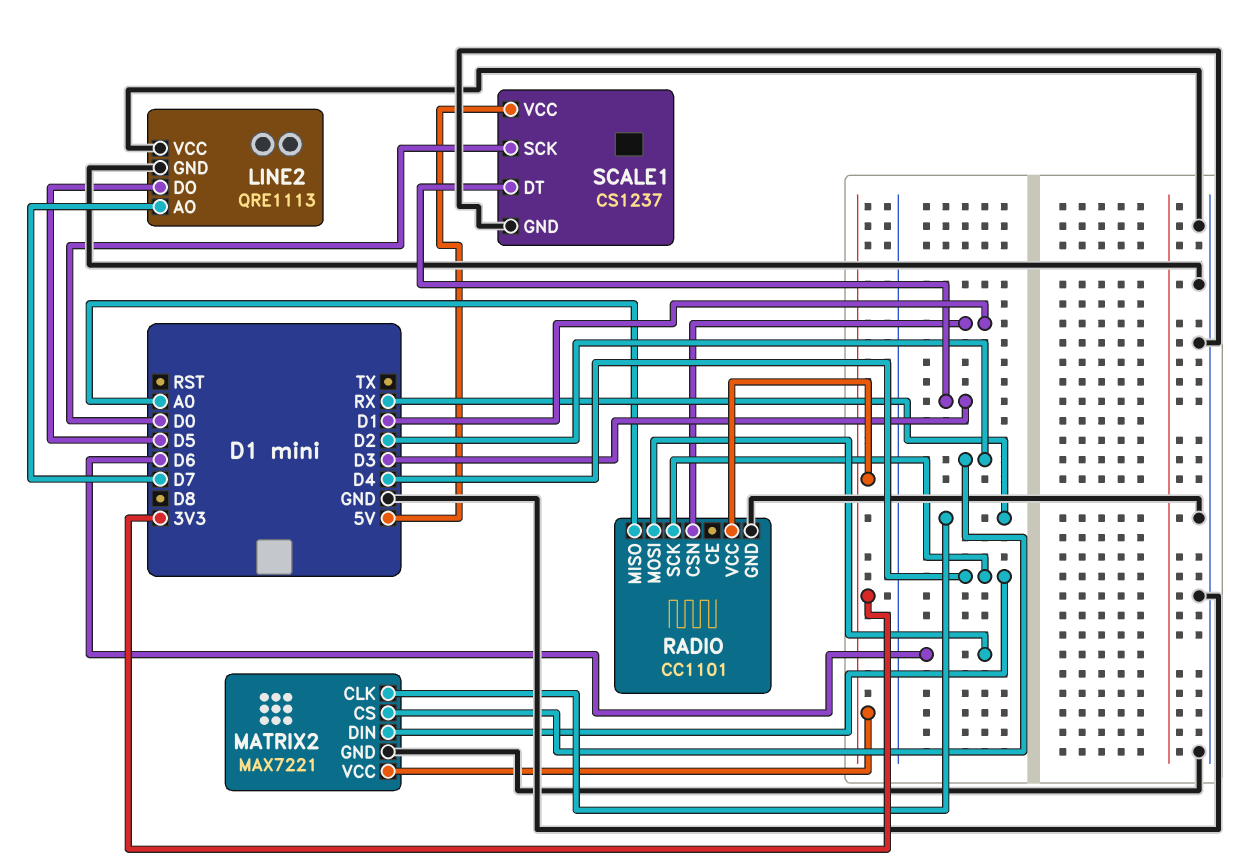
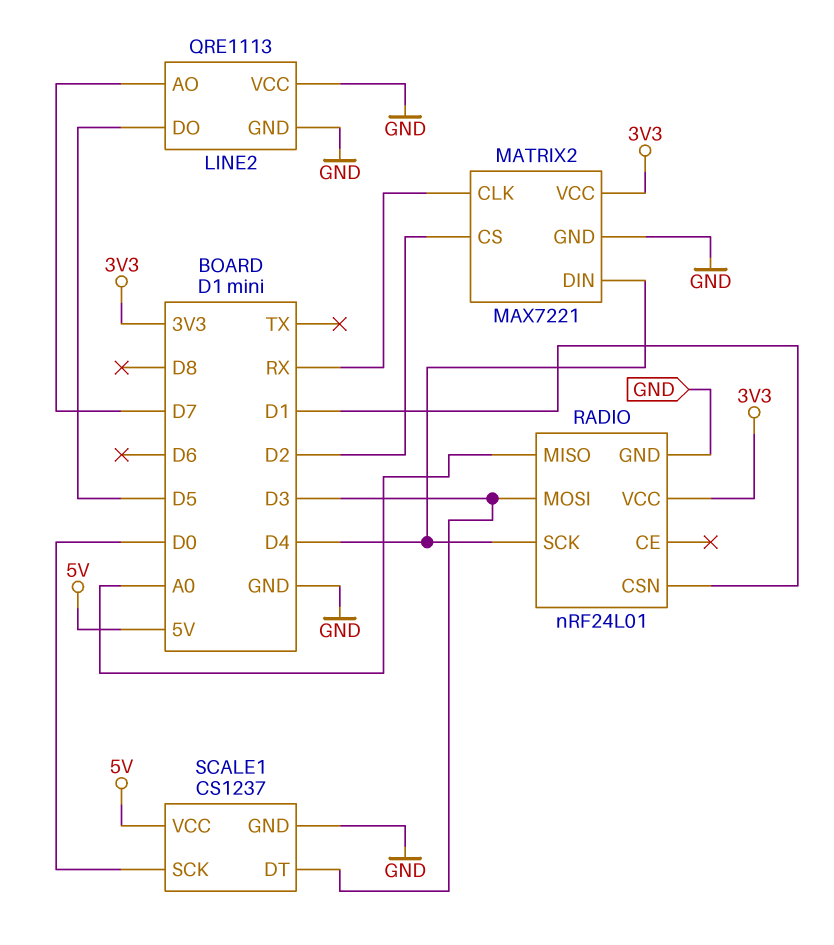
RADIO: CC1101 -> nRF24L01
RADIO pin MOSI: D6 -> D3

